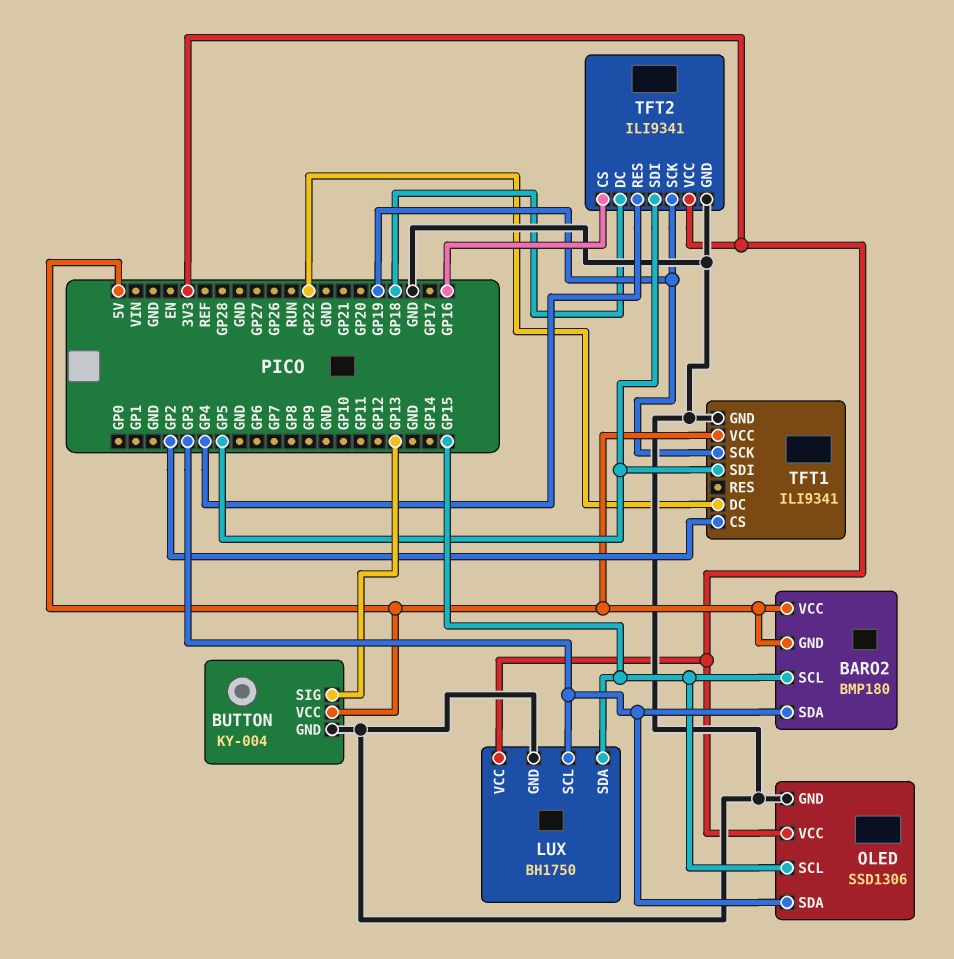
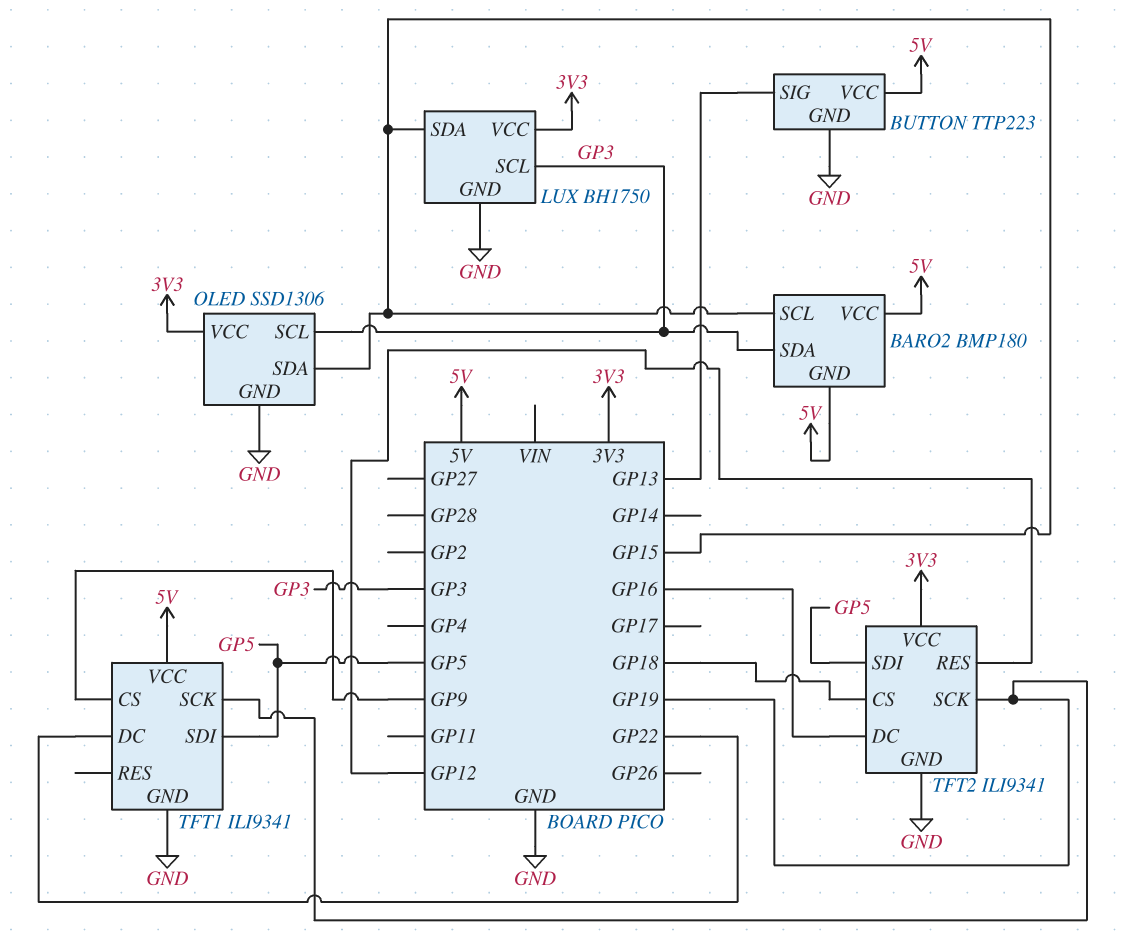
BUTTON: KY-004 -> TTP223
OLED pin SCL: GP15 -> GP3
OLED pin SDA: GP3 -> GP15
TFT1 pin CS: GP2 -> GP9
TFT2 pin CS: GP16 -> GP18
TFT2 pin DC: GP18 -> GP16
TFT2 pin RES: GP4 -> GP12

